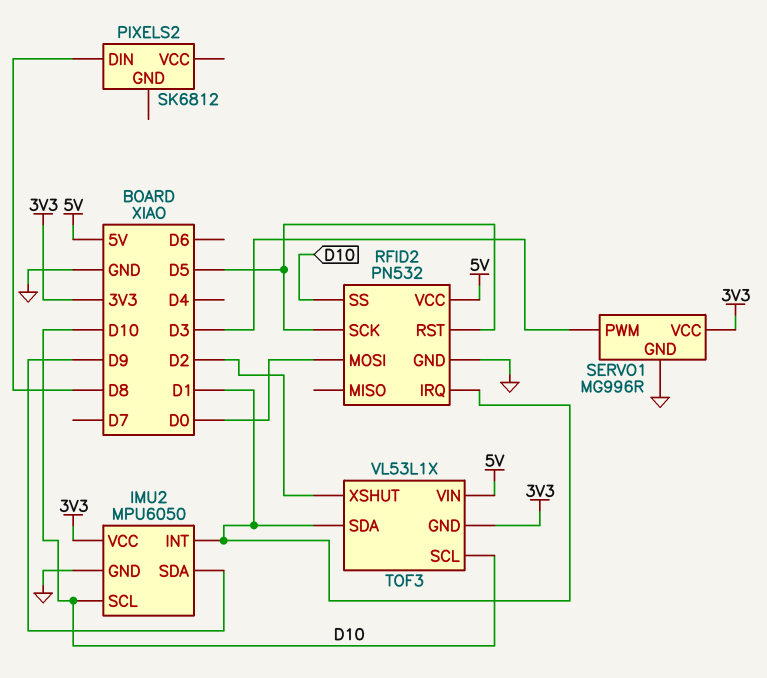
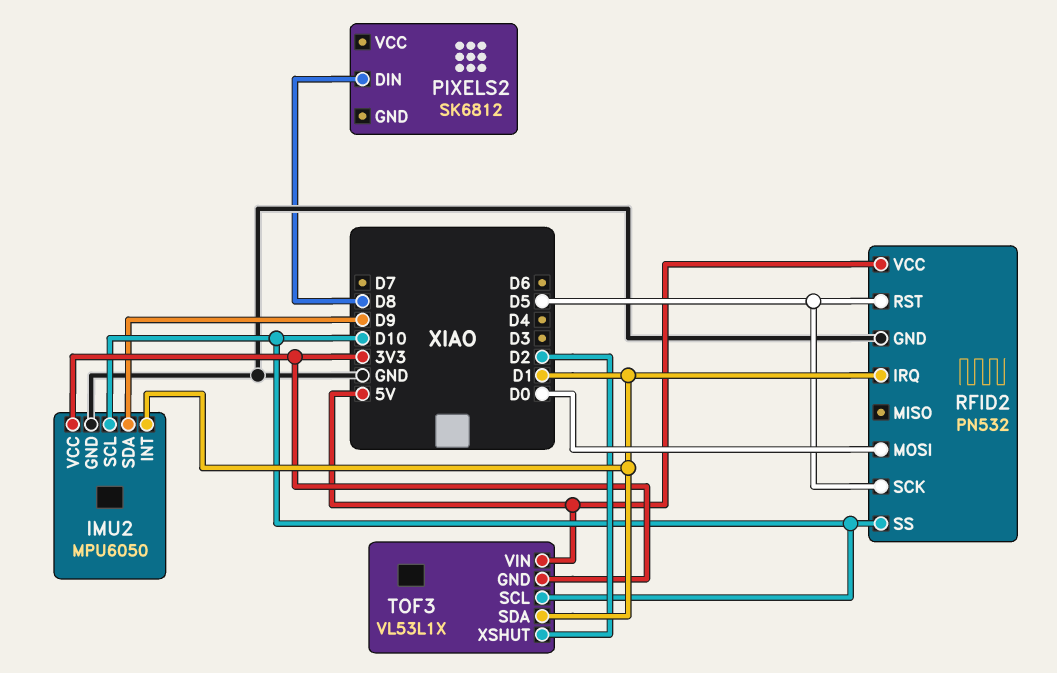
SERVO1: MG996R -> none
SERVO1 pin GND: GND -> none
SERVO1 pin PWM: D3 -> none
SERVO1 pin VCC: 3V3 -> none

